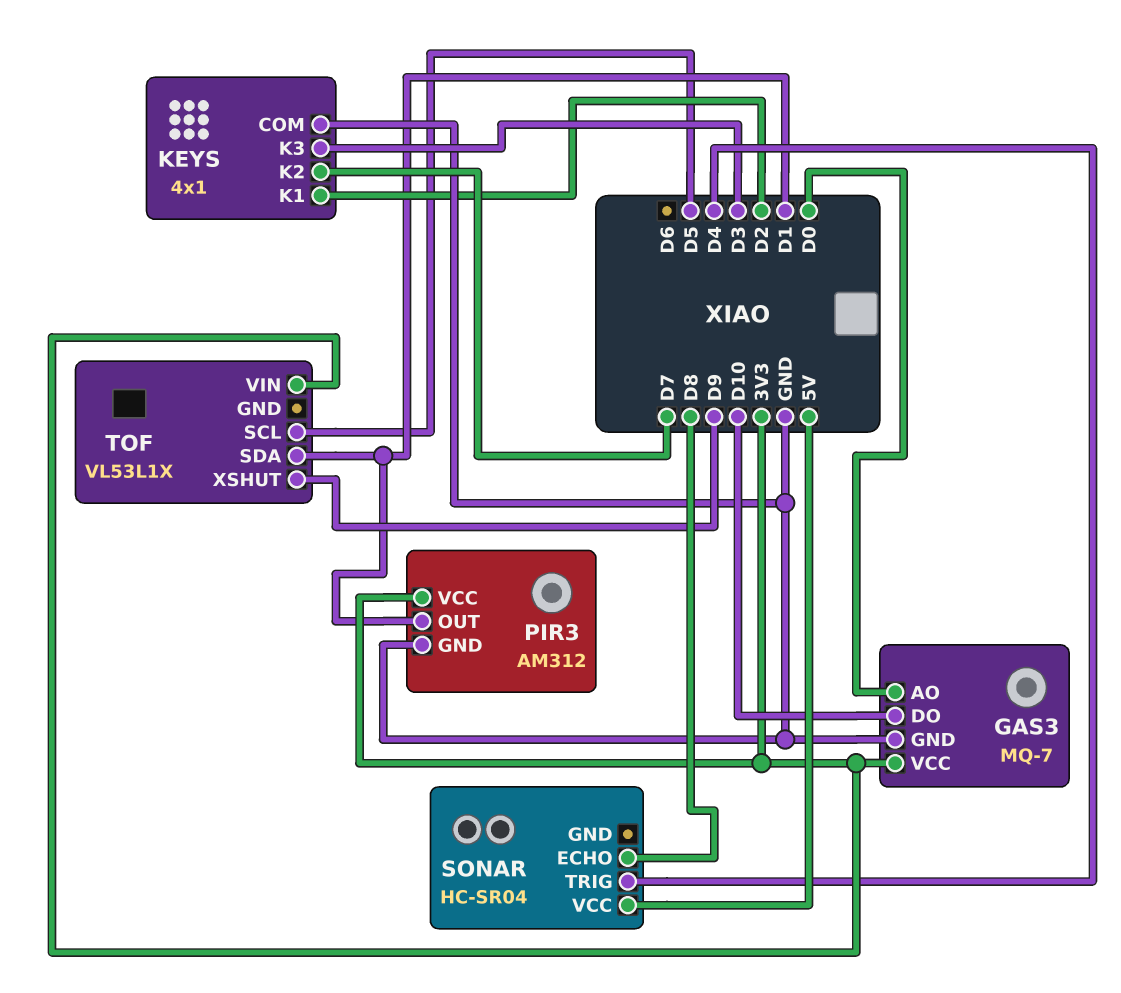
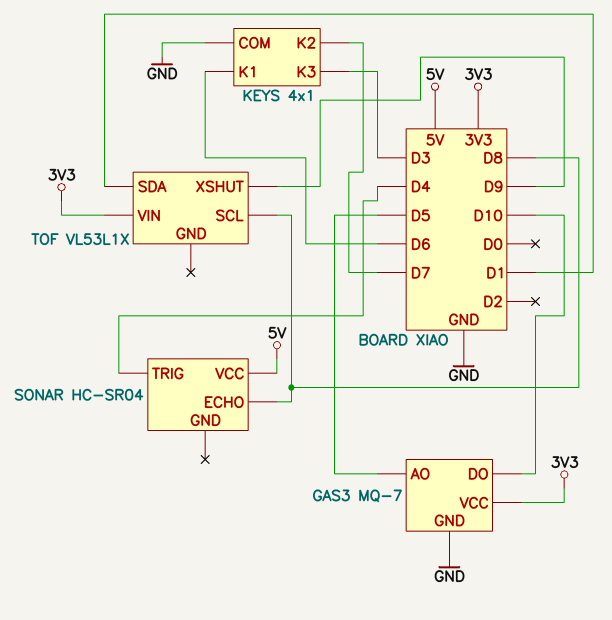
GAS3 pin AO: D0 -> D5
KEYS pin K1: D2 -> D6
PIR3: AM312 -> none
PIR3 pin GND: GND -> none
PIR3 pin OUT: D1 -> none
PIR3 pin VCC: 3V3 -> none
TOF pin SCL: D5 -> D8

